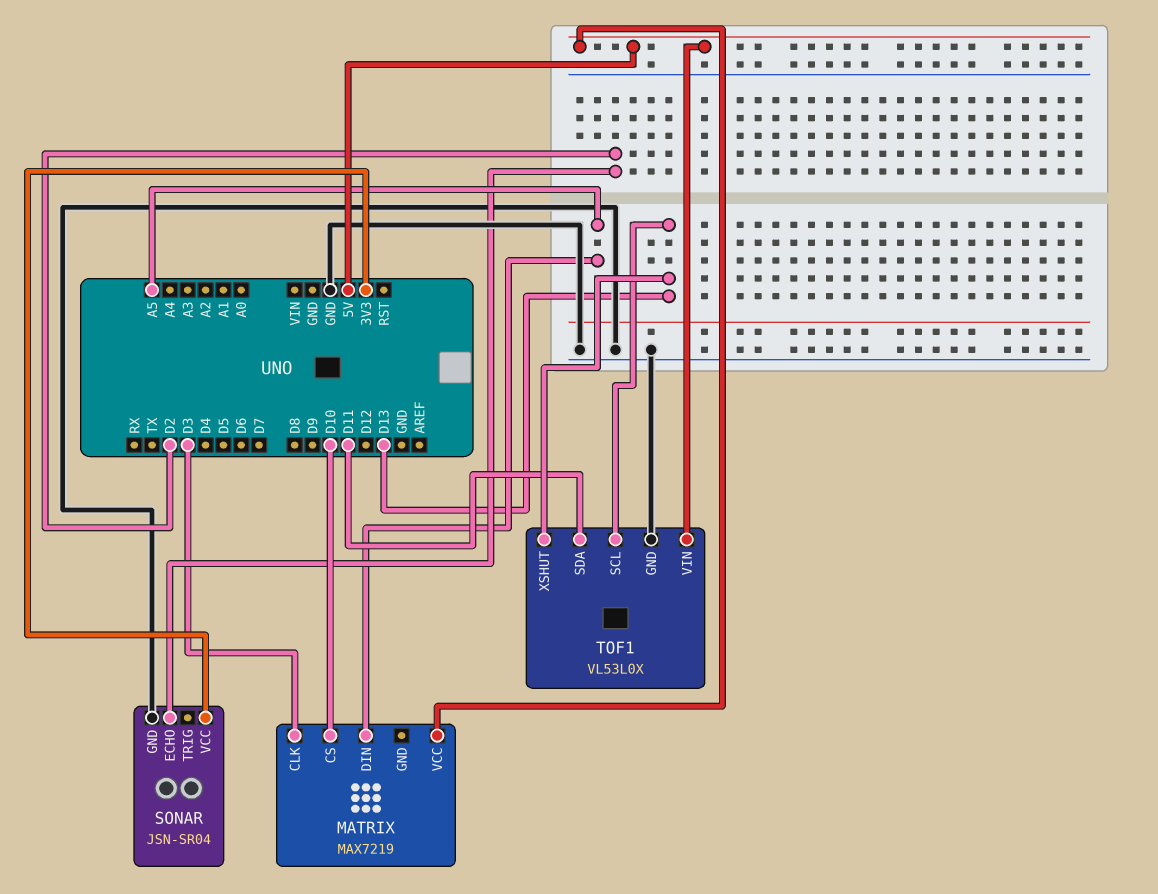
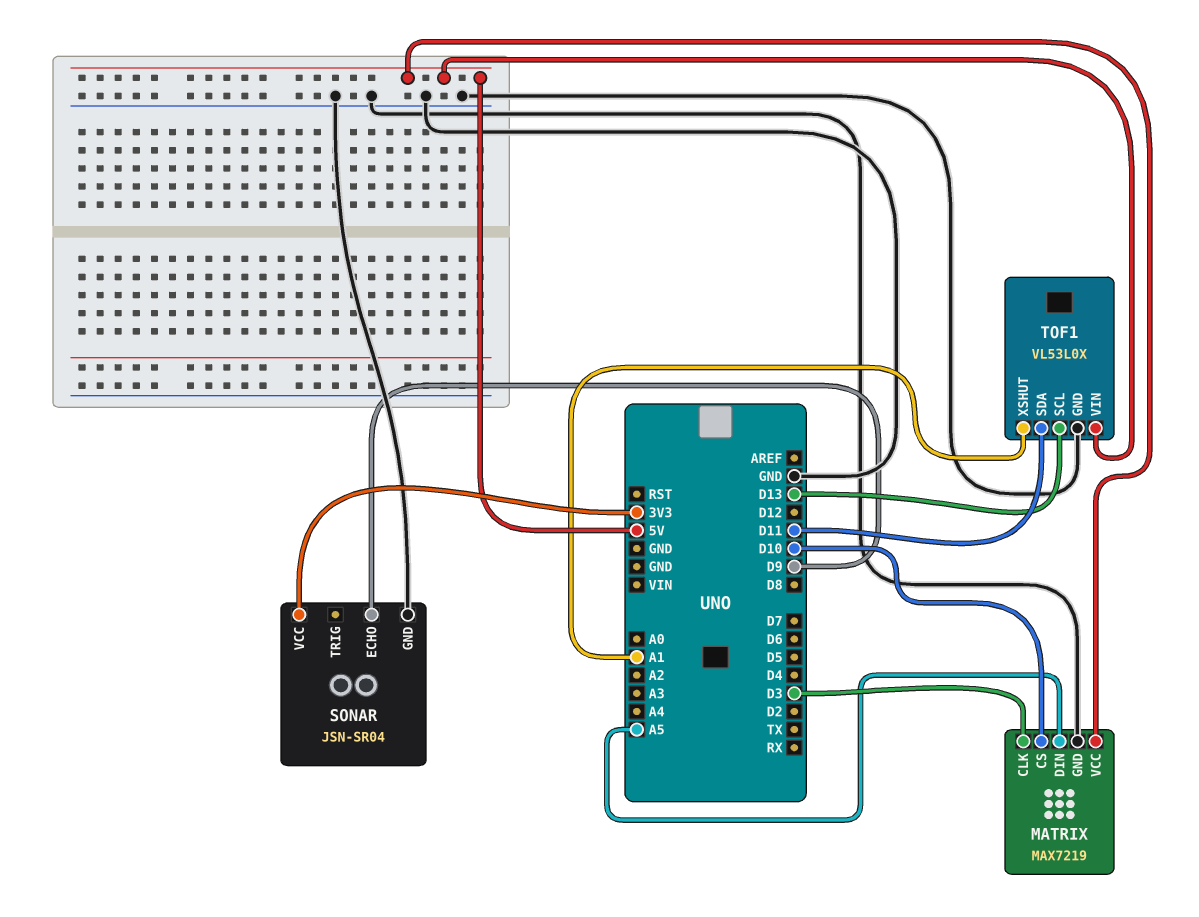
MATRIX pin GND: none -> GND
SONAR pin ECHO: D2 -> D9
TOF1 pin XSHUT: D13 -> A1

